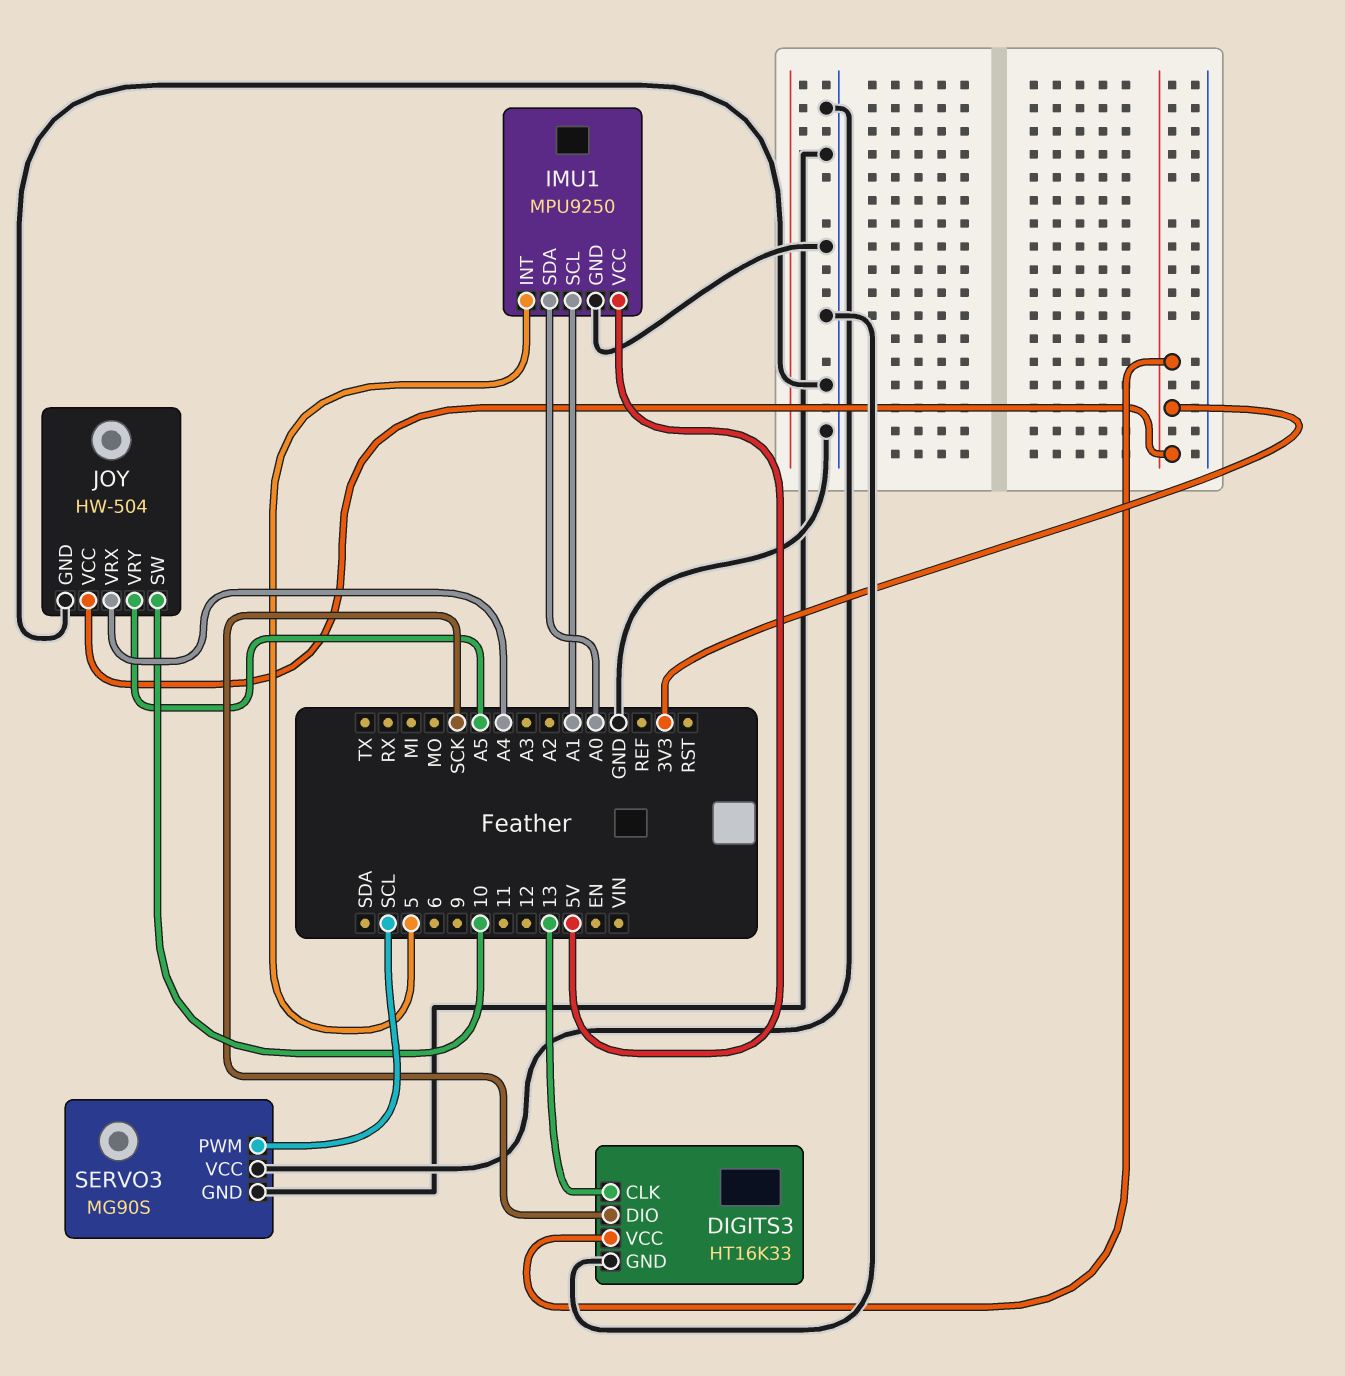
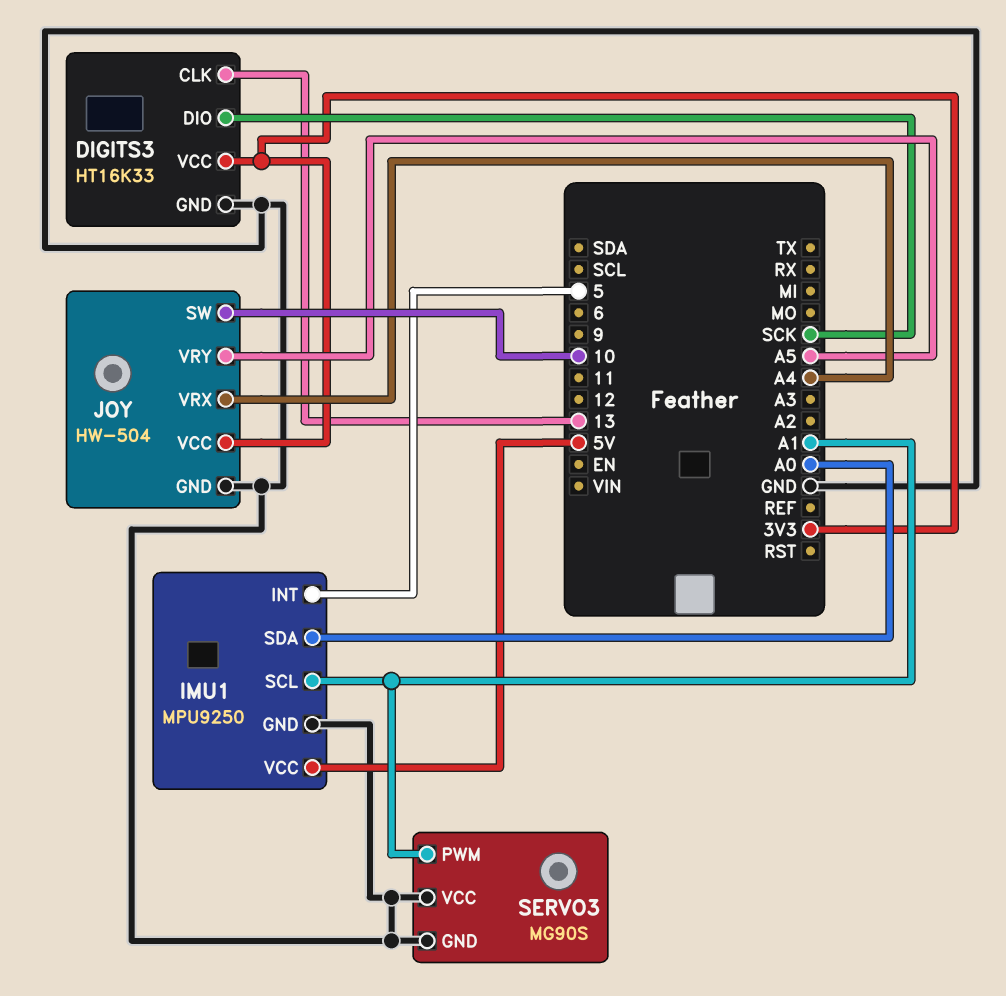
SERVO3 pin PWM: SCL -> A1

